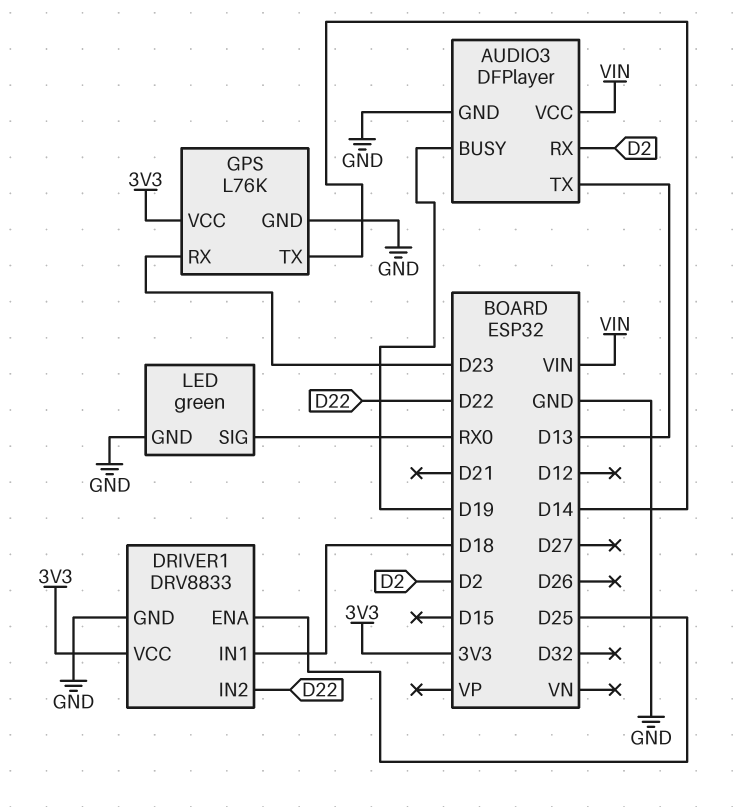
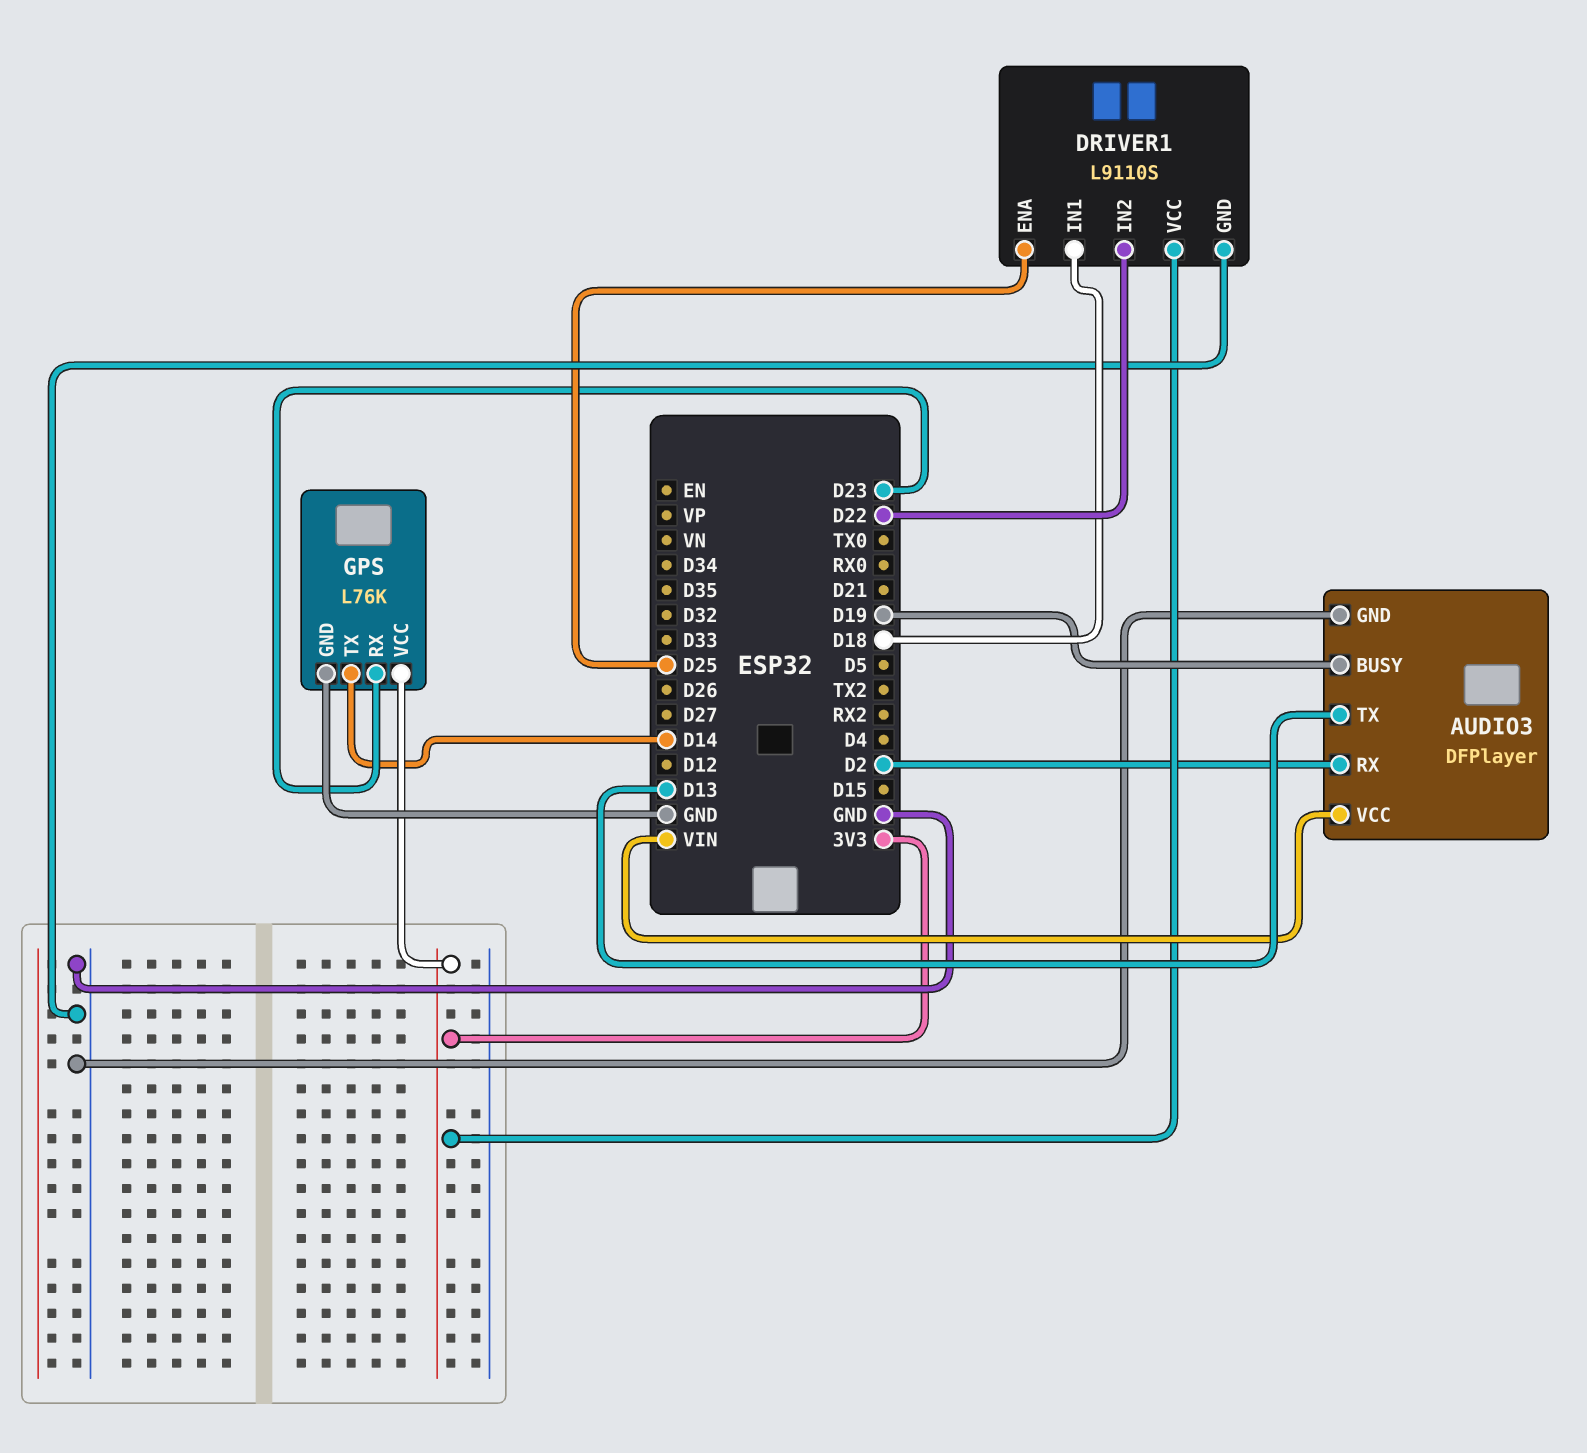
DRIVER1: DRV8833 -> L9110S
LED: green -> none
LED pin GND: GND -> none
LED pin SIG: RX0 -> none

